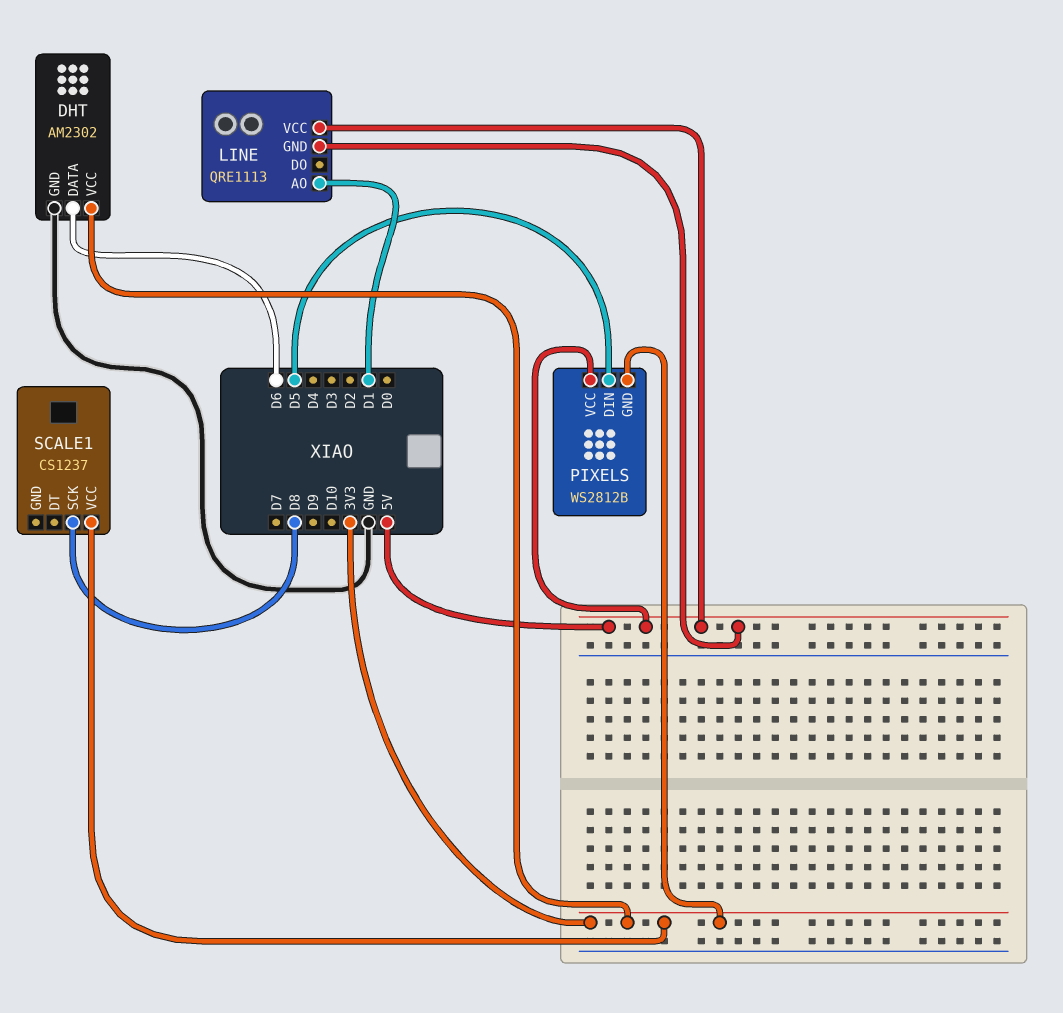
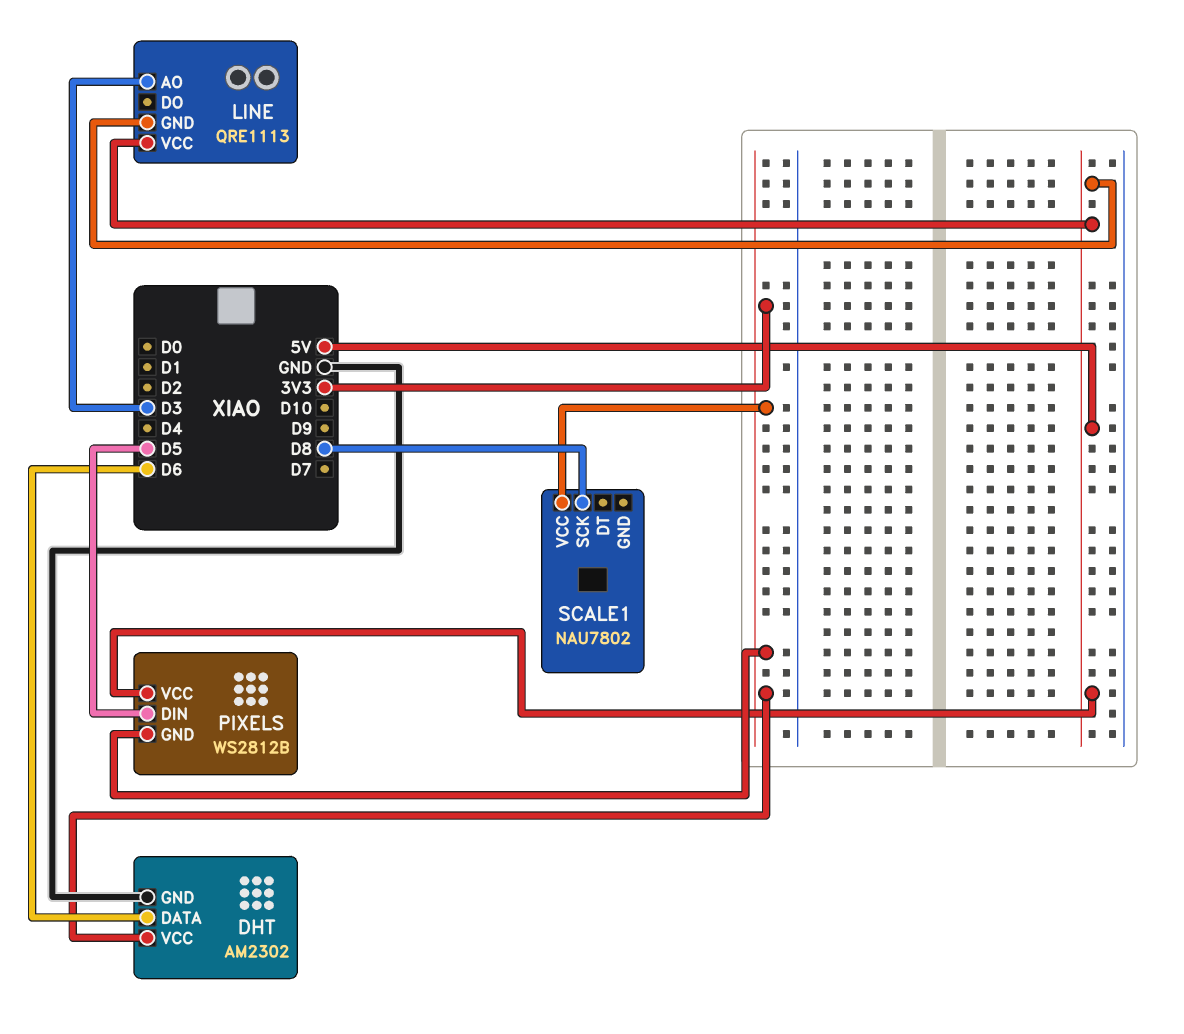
LINE pin AO: D1 -> D3
SCALE1: CS1237 -> NAU7802

